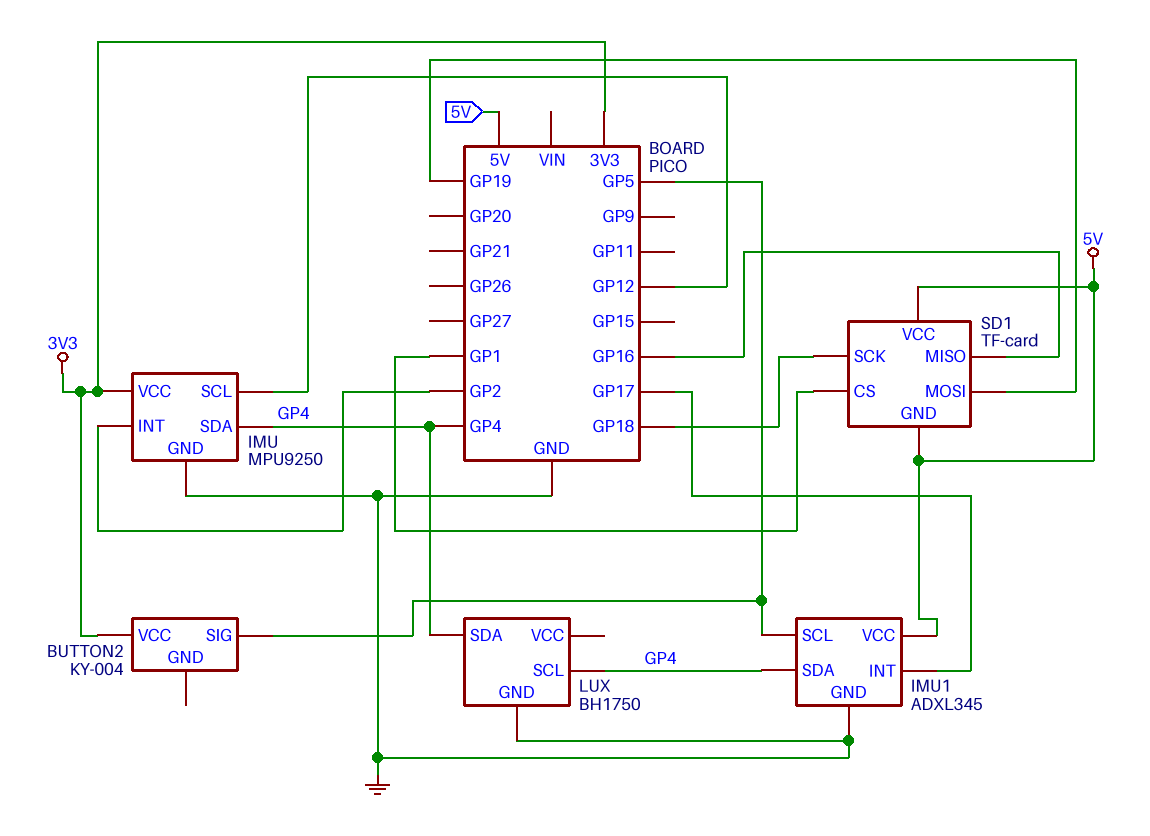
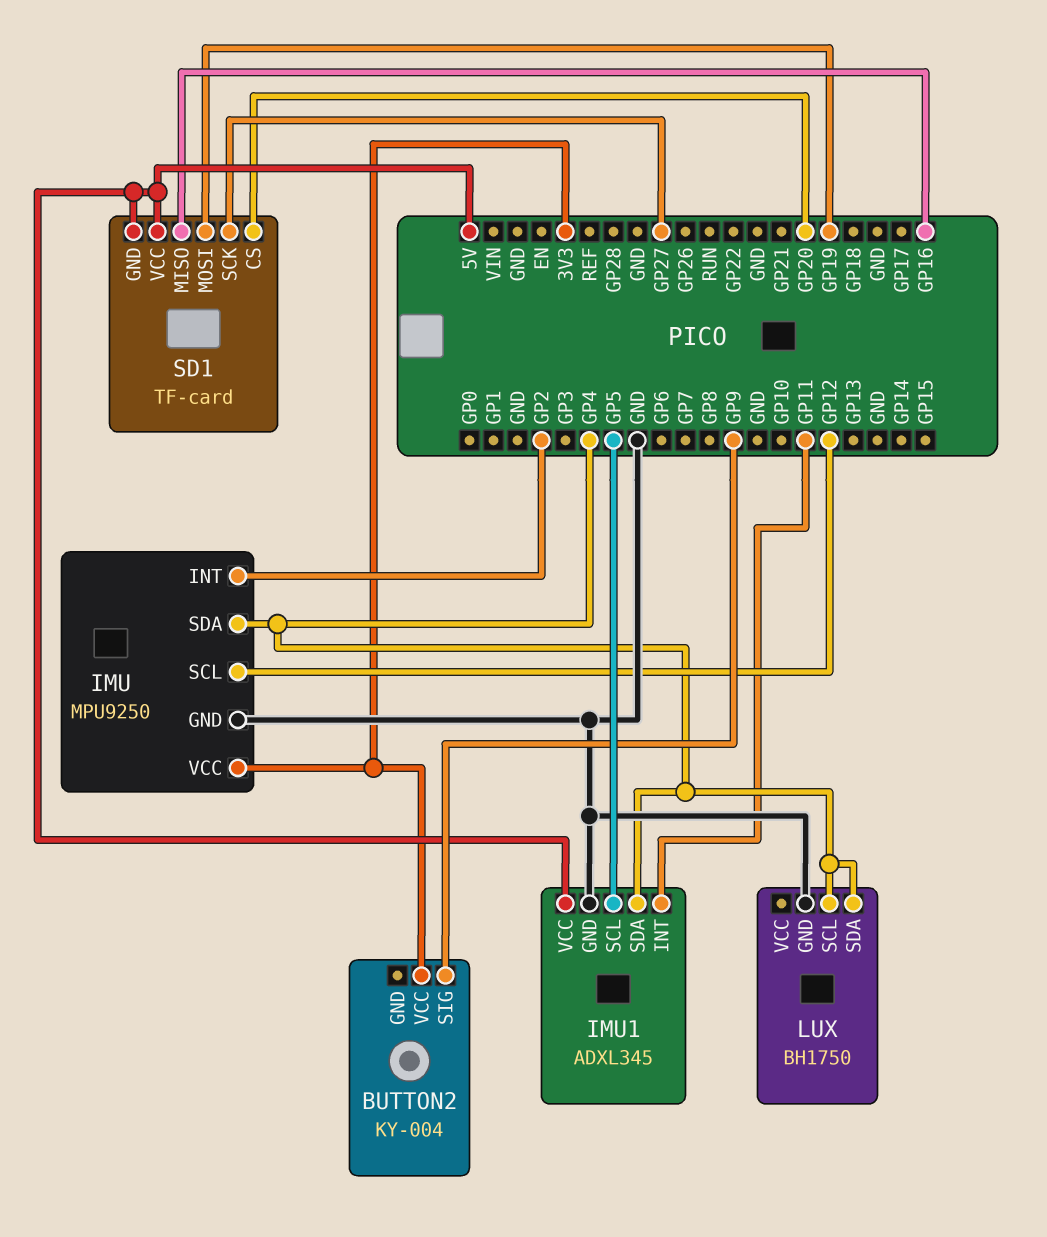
BUTTON2 pin SIG: GP5 -> GP9
IMU1 pin INT: GP17 -> GP11
SD1 pin CS: GP1 -> GP20
SD1 pin SCK: GP18 -> GP27

